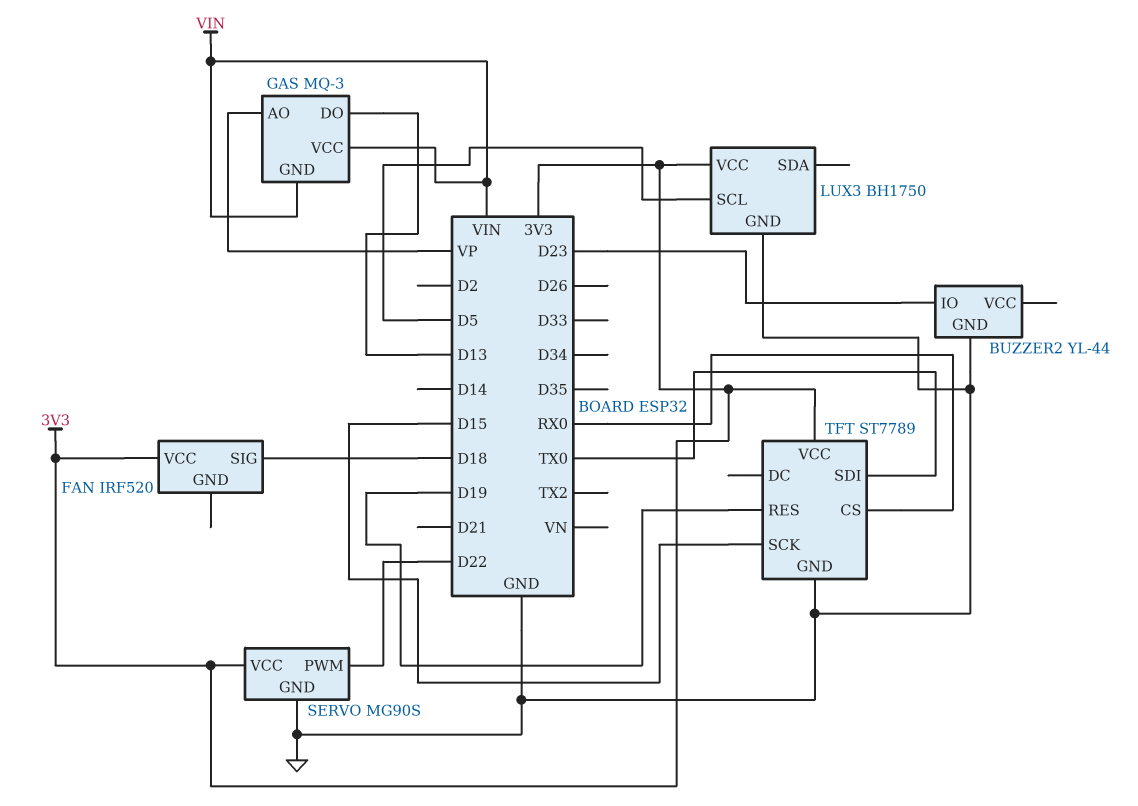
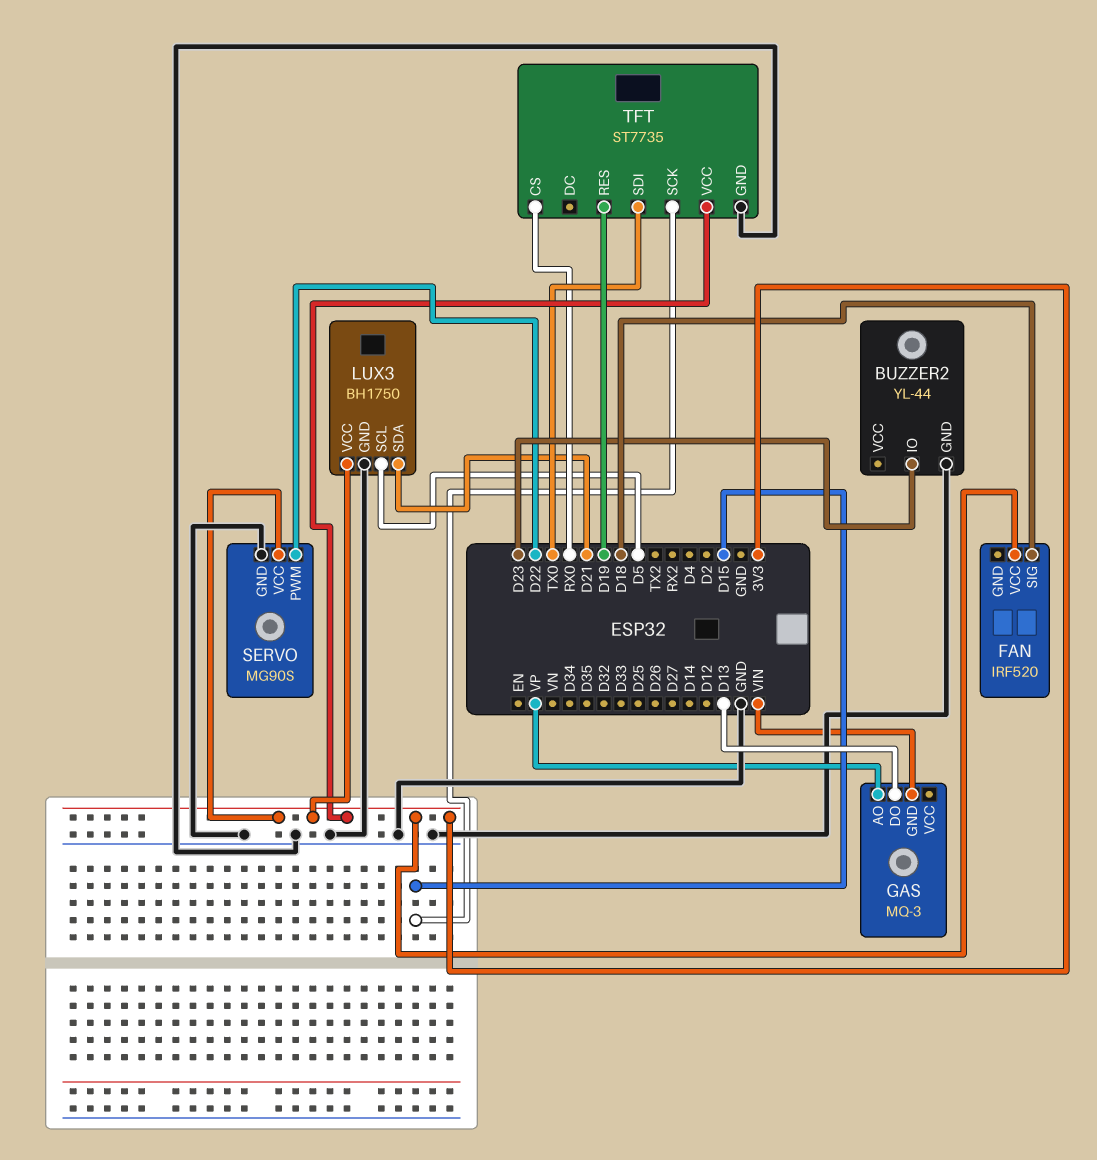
GAS pin VCC: VIN -> none
LUX3 pin SDA: none -> D21
TFT: ST7789 -> ST7735

